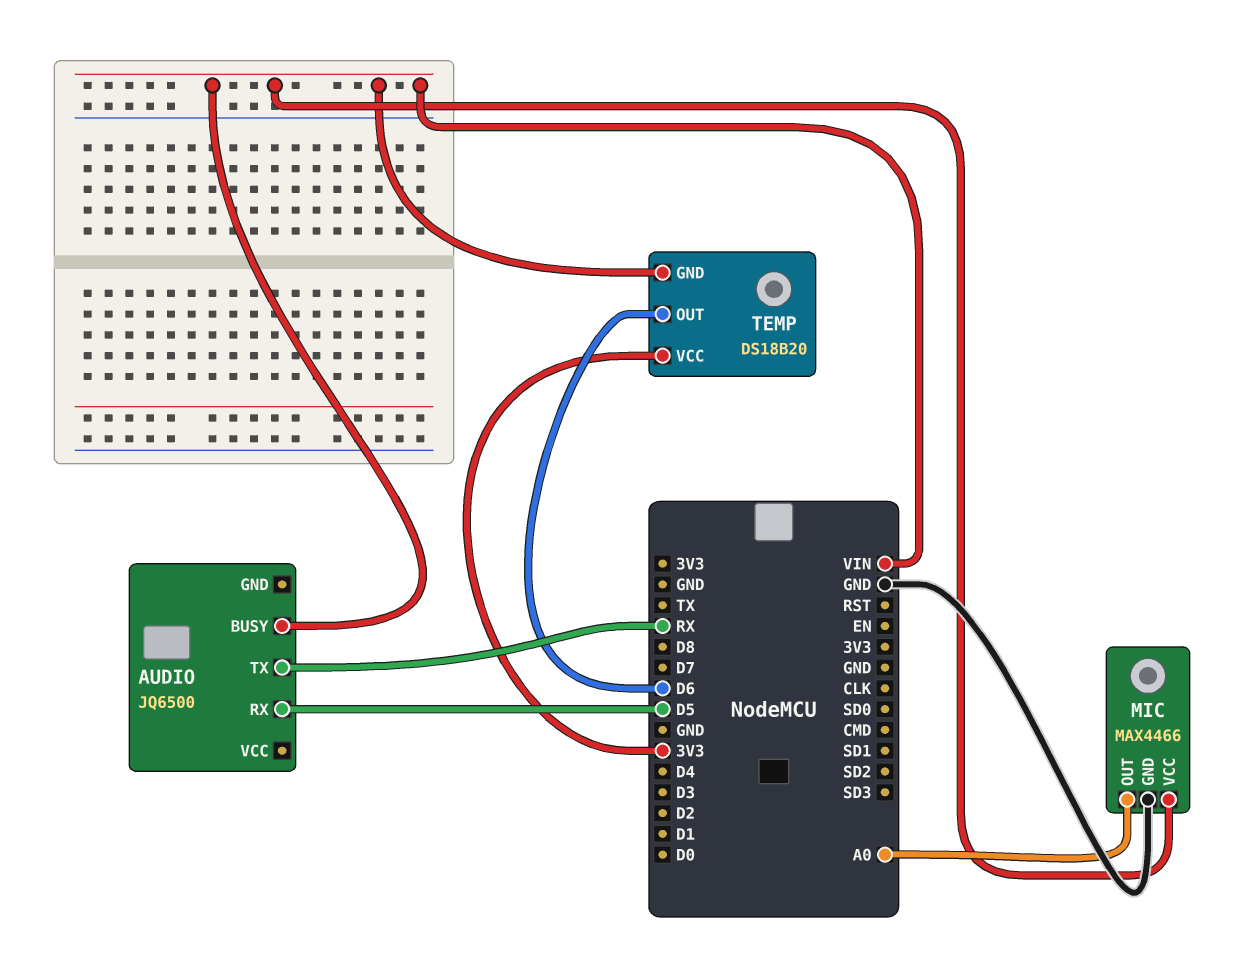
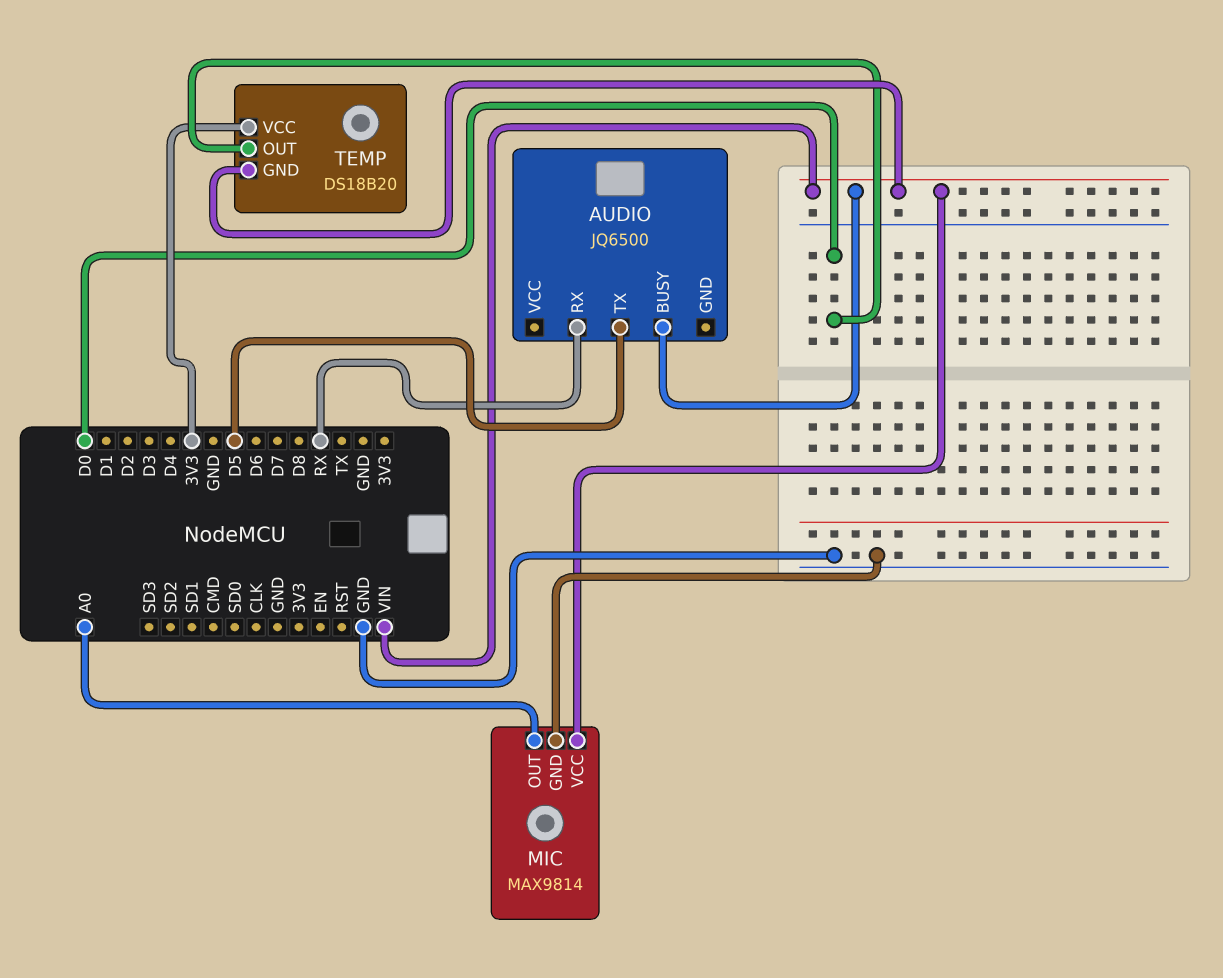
AUDIO pin RX: D5 -> RX
AUDIO pin TX: RX -> D5
MIC: MAX4466 -> MAX9814
TEMP pin OUT: D6 -> D0

